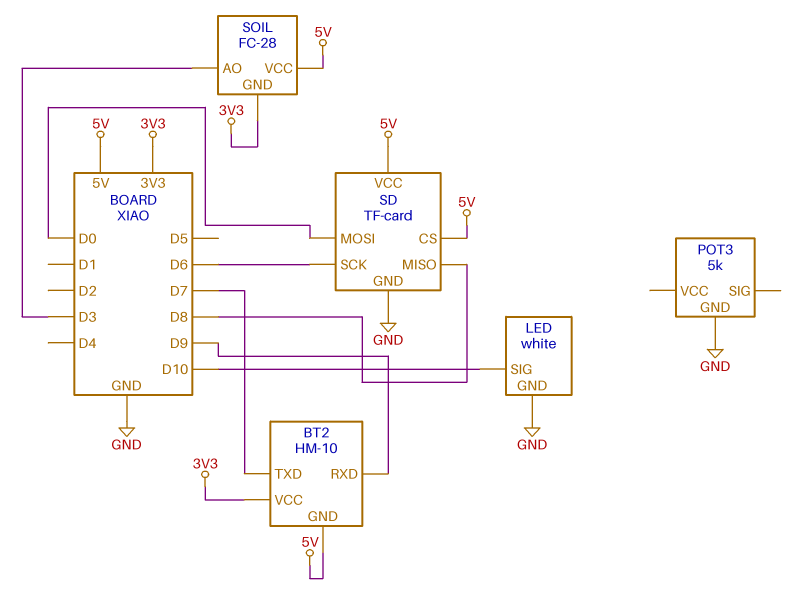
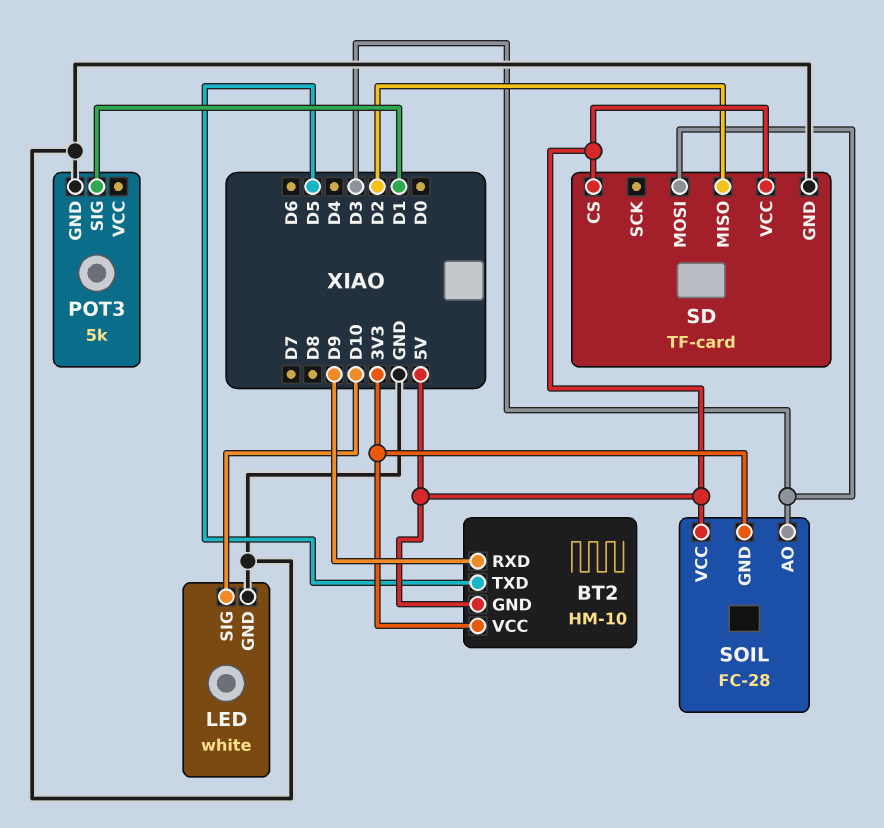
BT2 pin TXD: D7 -> D5
POT3 pin SIG: none -> D1
SD pin MISO: D8 -> D2
SD pin MOSI: D0 -> D3
SD pin SCK: D6 -> none

